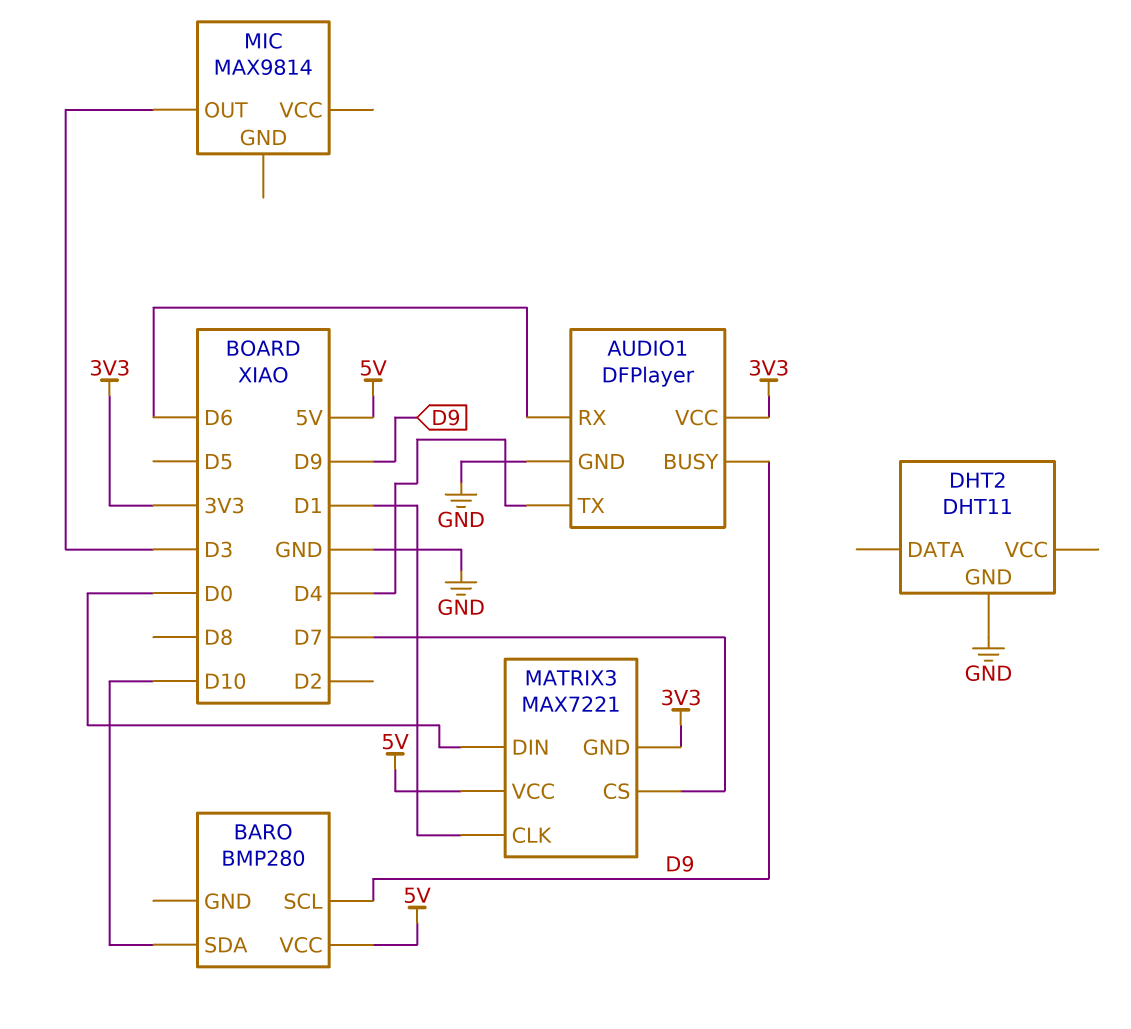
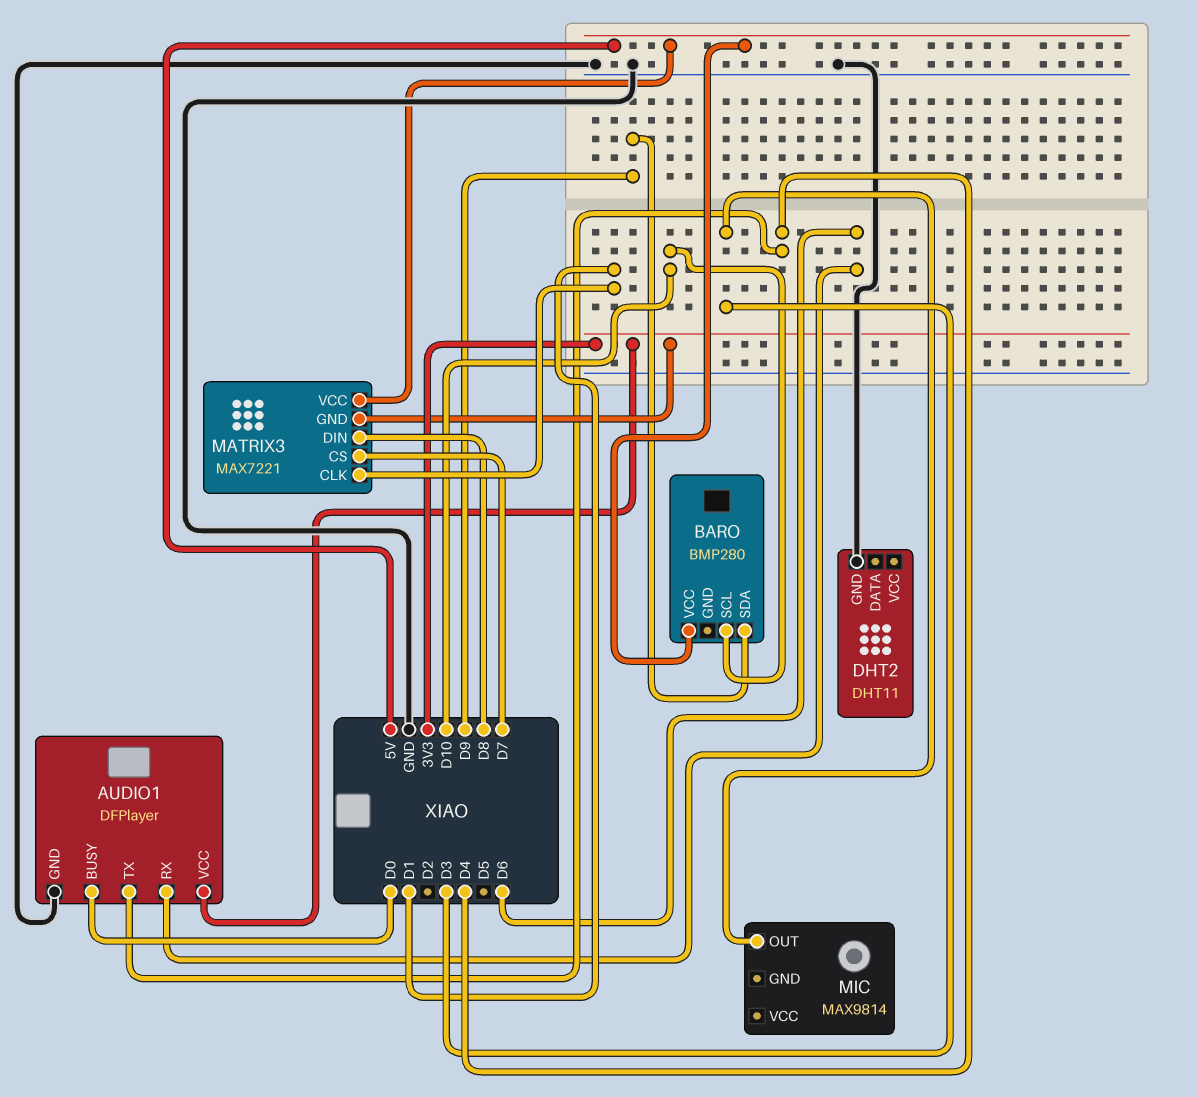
AUDIO1 pin BUSY: D9 -> D0
BARO pin SCL: D9 -> D10
BARO pin SDA: D10 -> D9
MATRIX3 pin DIN: D0 -> D8

